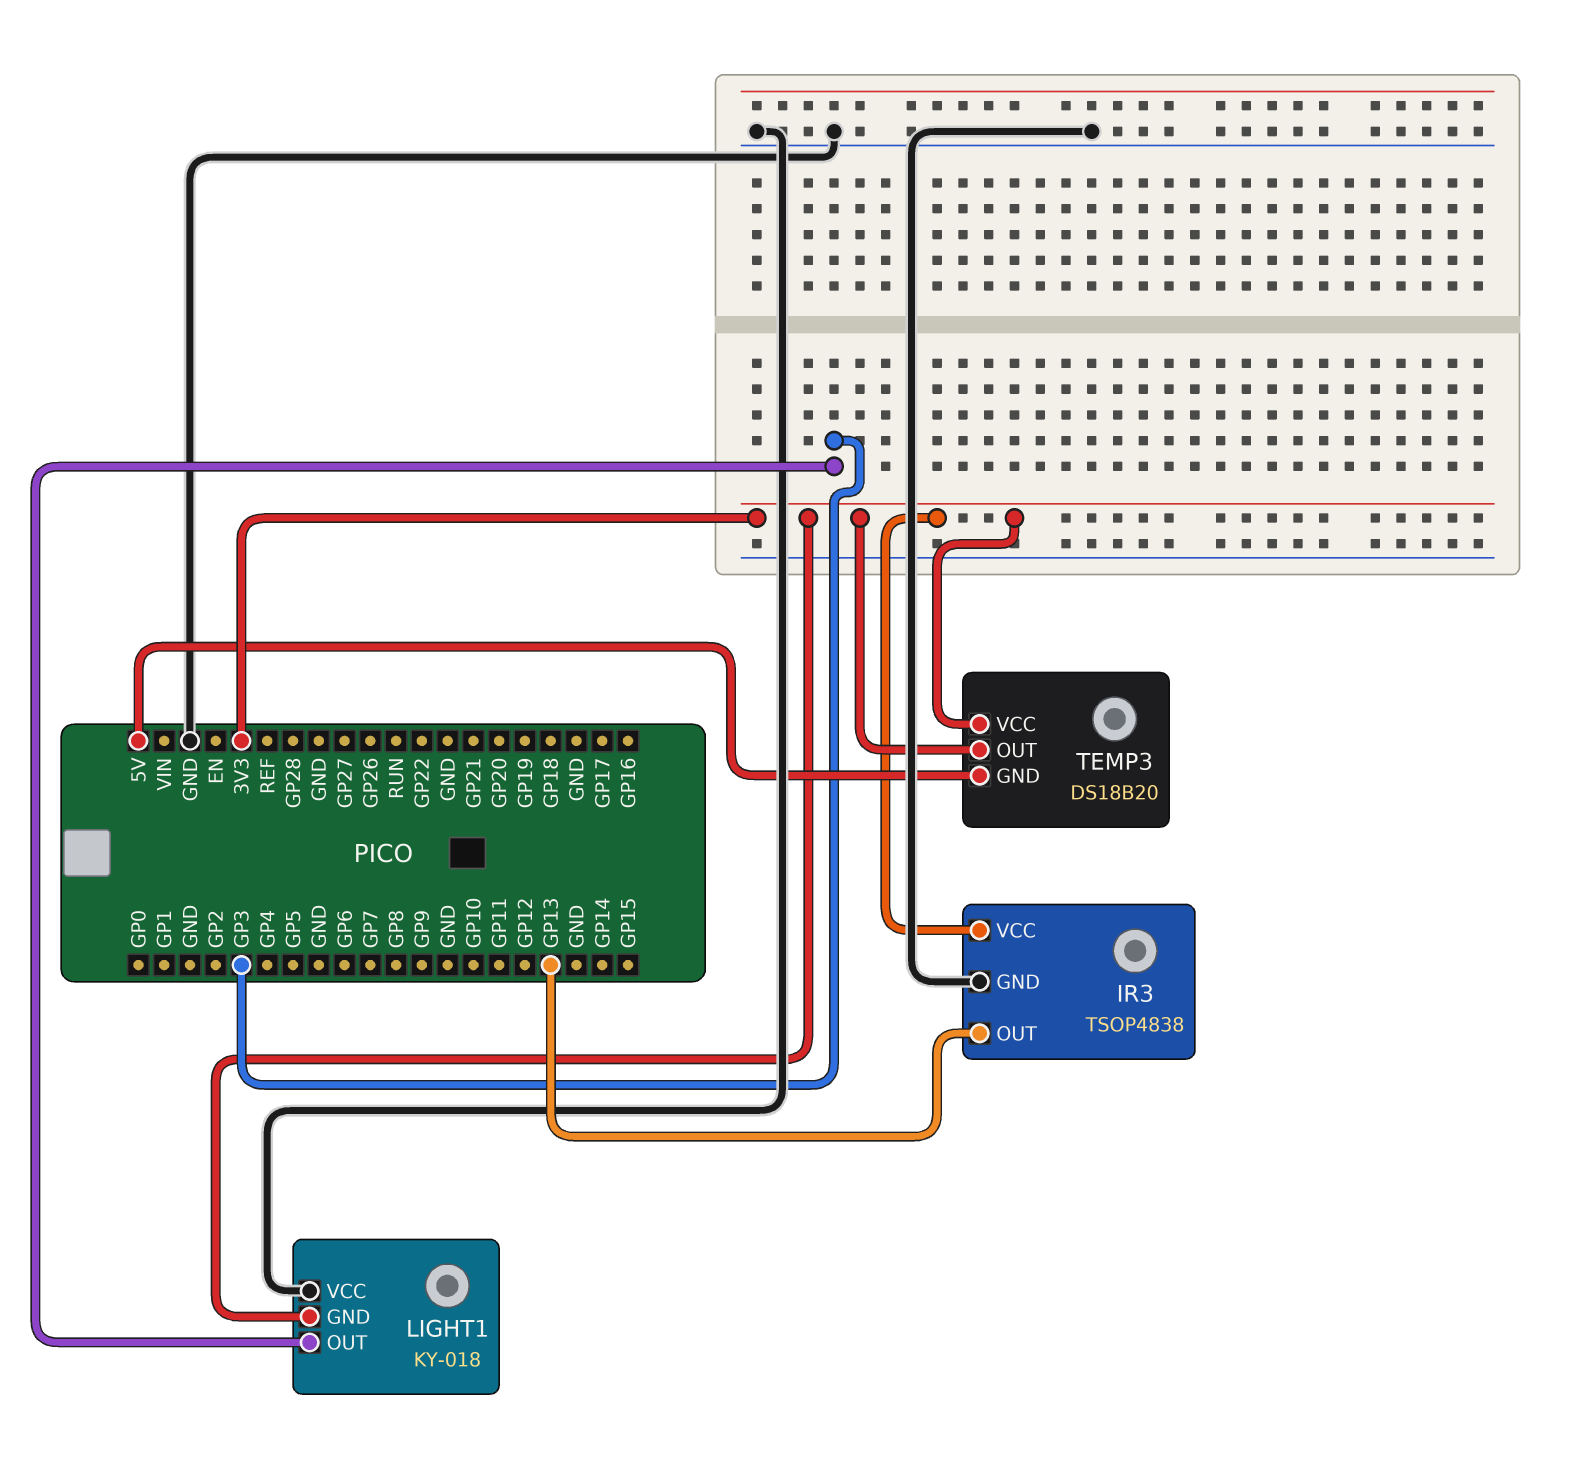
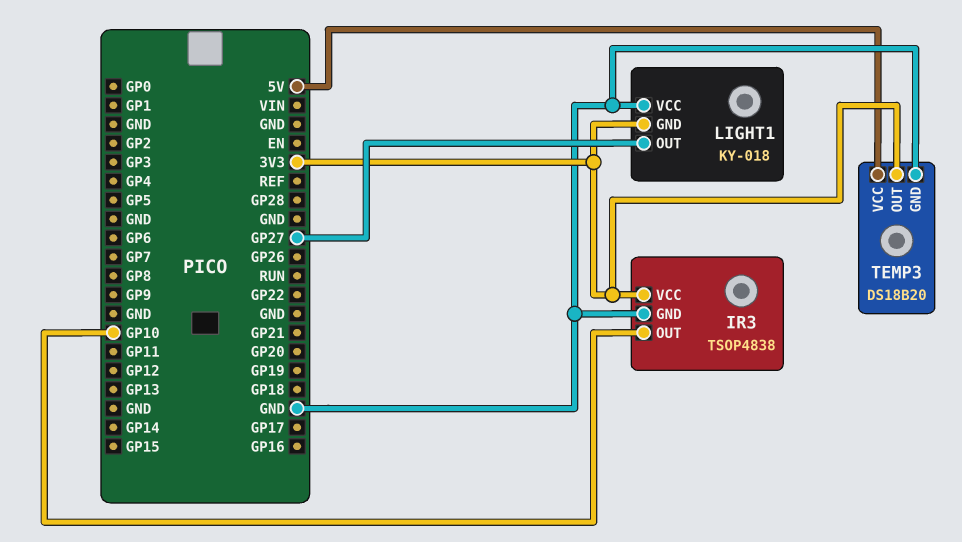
IR3 pin OUT: GP13 -> GP10
LIGHT1 pin OUT: GP3 -> GP27
TEMP3 pin GND: 5V -> GND
TEMP3 pin VCC: 3V3 -> 5V

